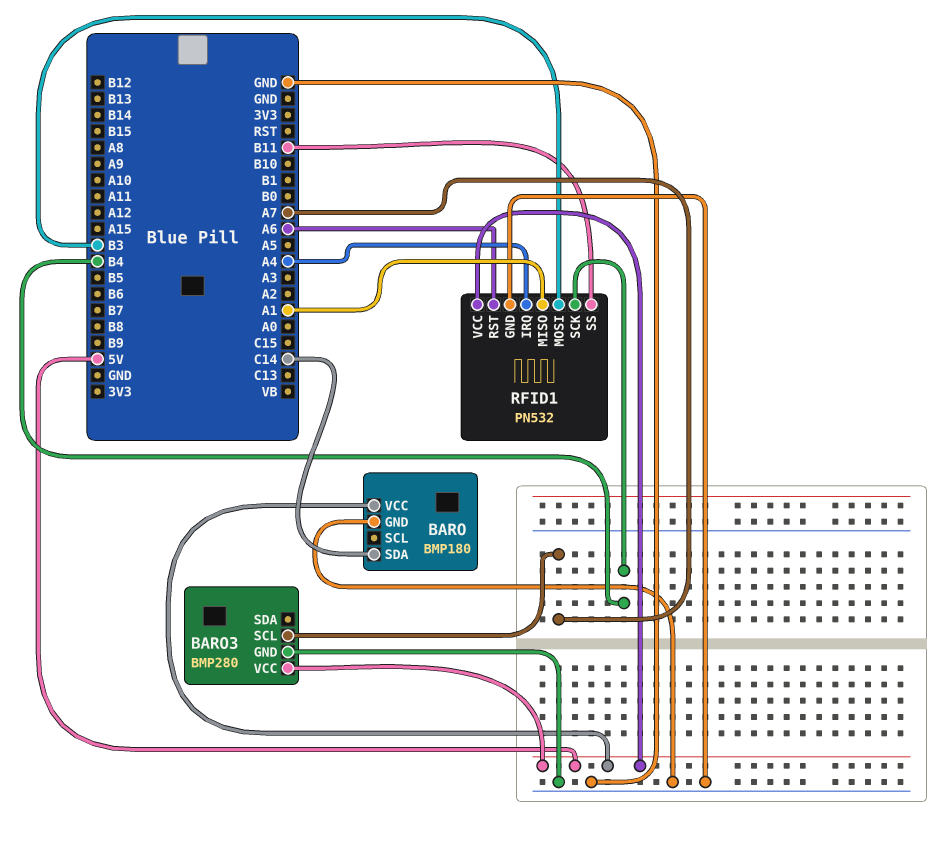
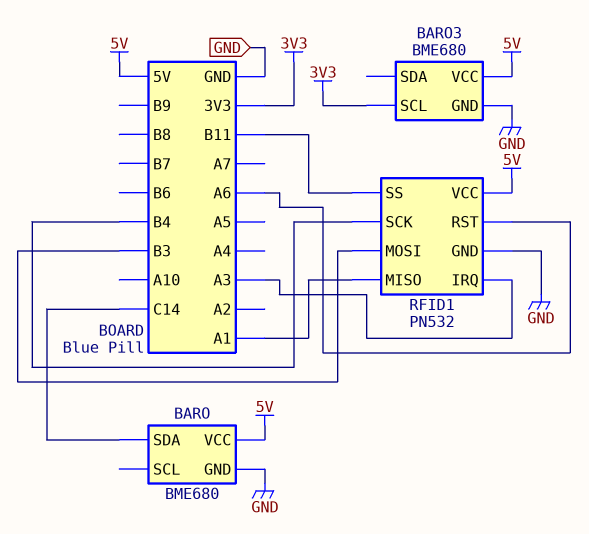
BARO: BMP180 -> BME680
BARO3: BMP280 -> BME680
BARO3 pin SCL: A7 -> 3V3
RFID1 pin IRQ: A4 -> A3

